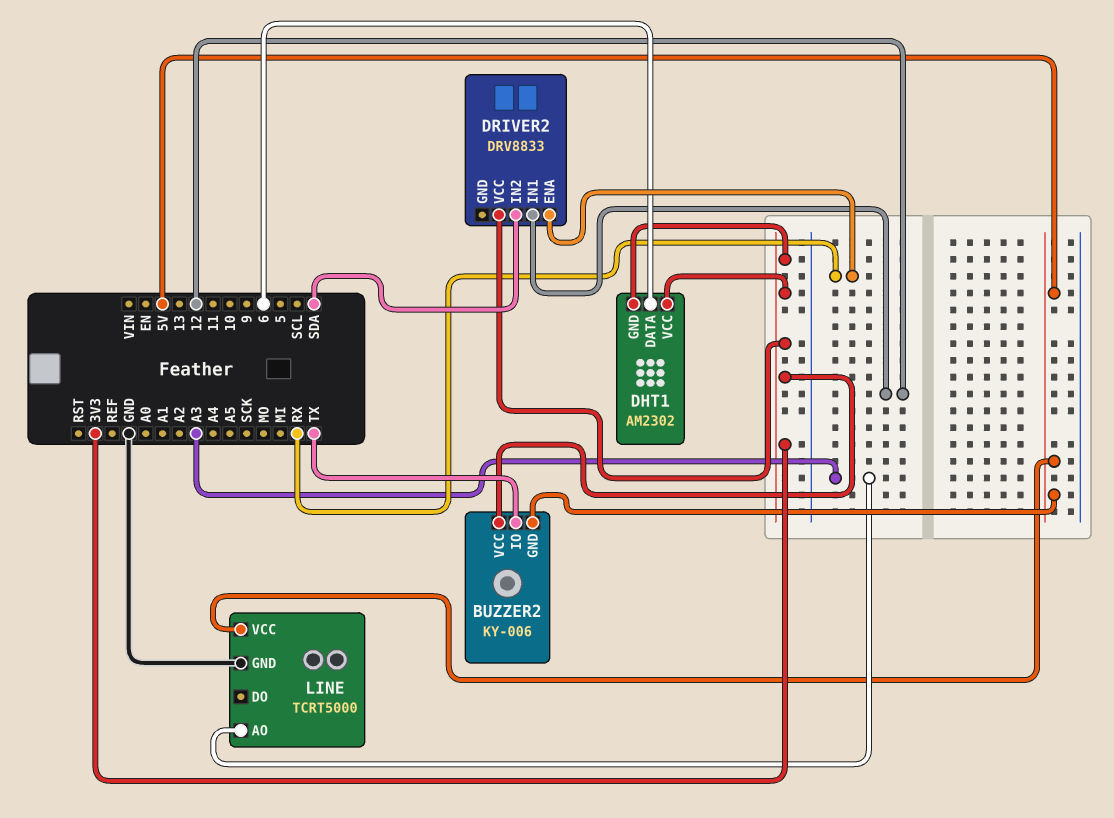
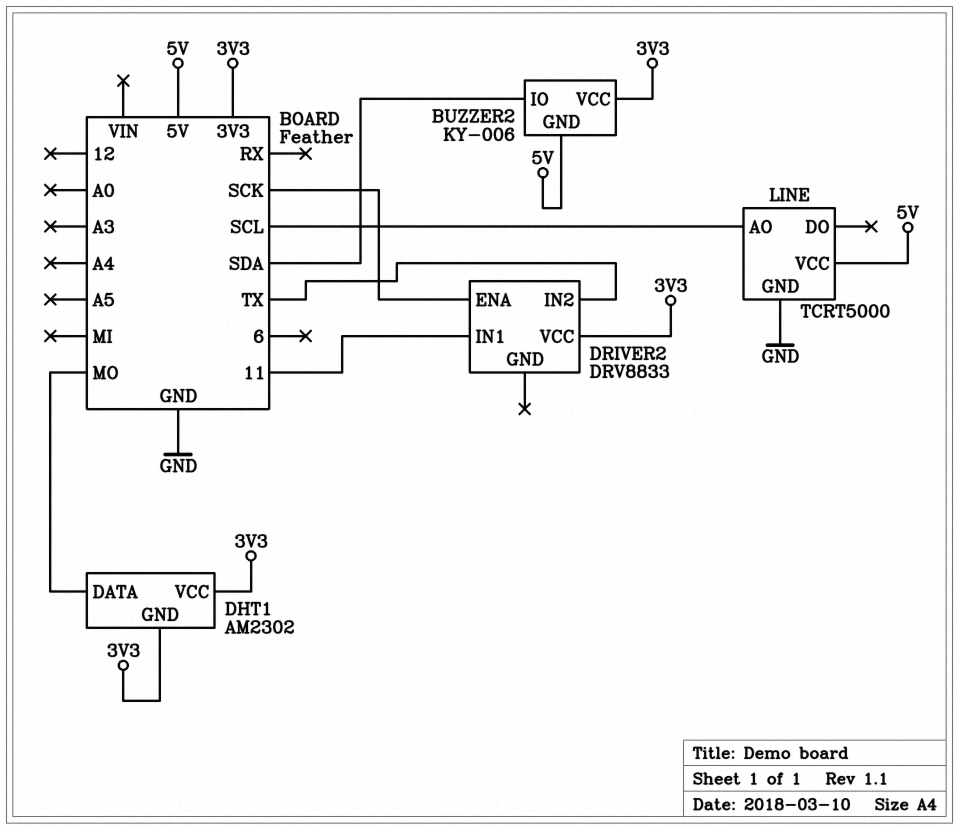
BUZZER2 pin IO: TX -> SDA
DHT1 pin DATA: 6 -> MO
DRIVER2 pin ENA: RX -> SCK
DRIVER2 pin IN1: 12 -> 11
DRIVER2 pin IN2: SDA -> TX
LINE pin AO: A3 -> SCL

